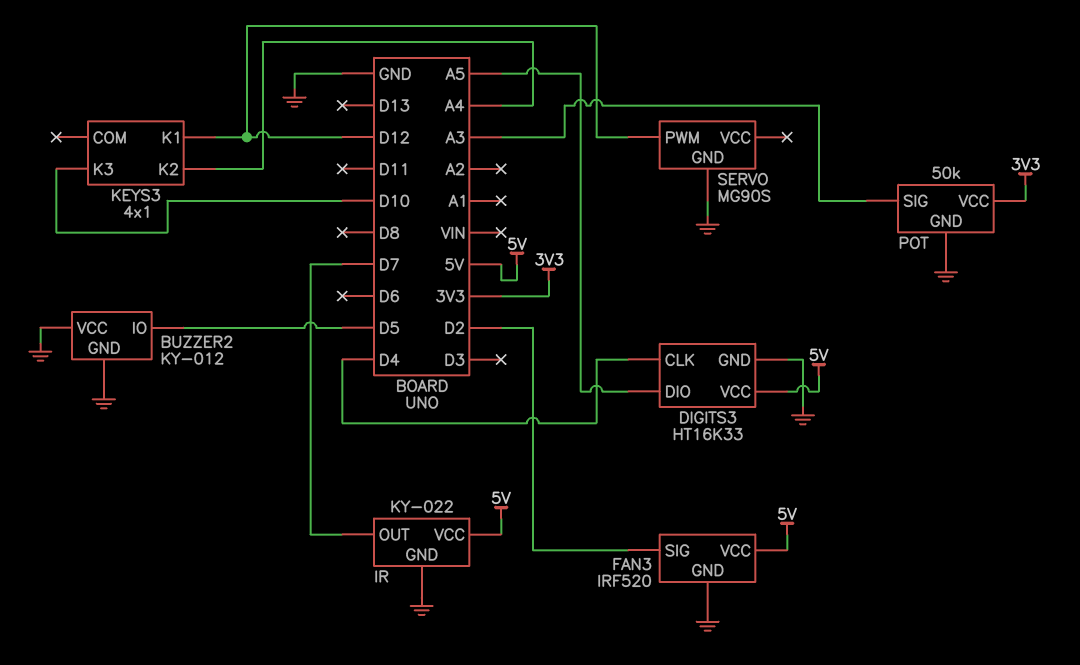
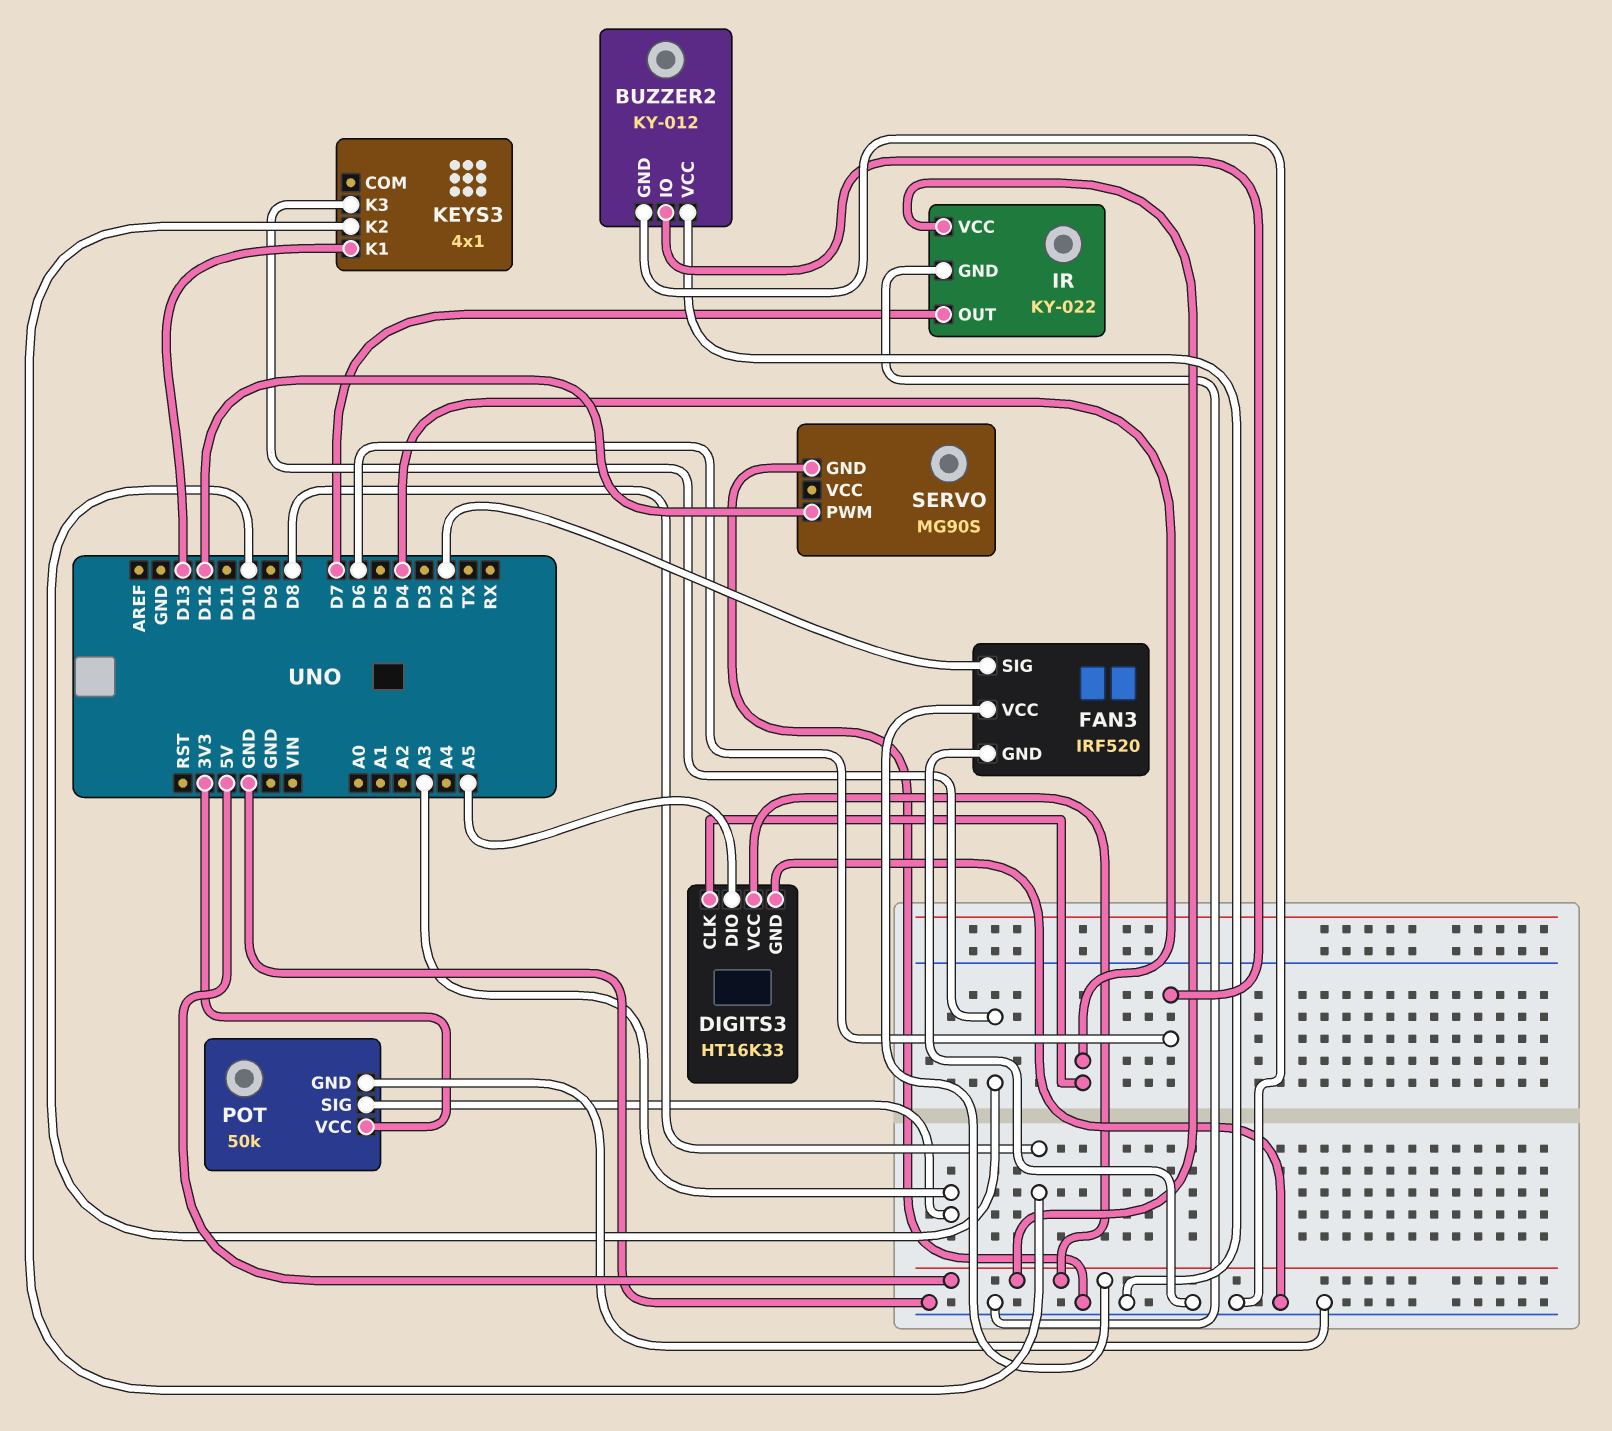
BUZZER2 pin IO: D5 -> D6
KEYS3 pin K1: D12 -> D13
KEYS3 pin K2: A4 -> D8

